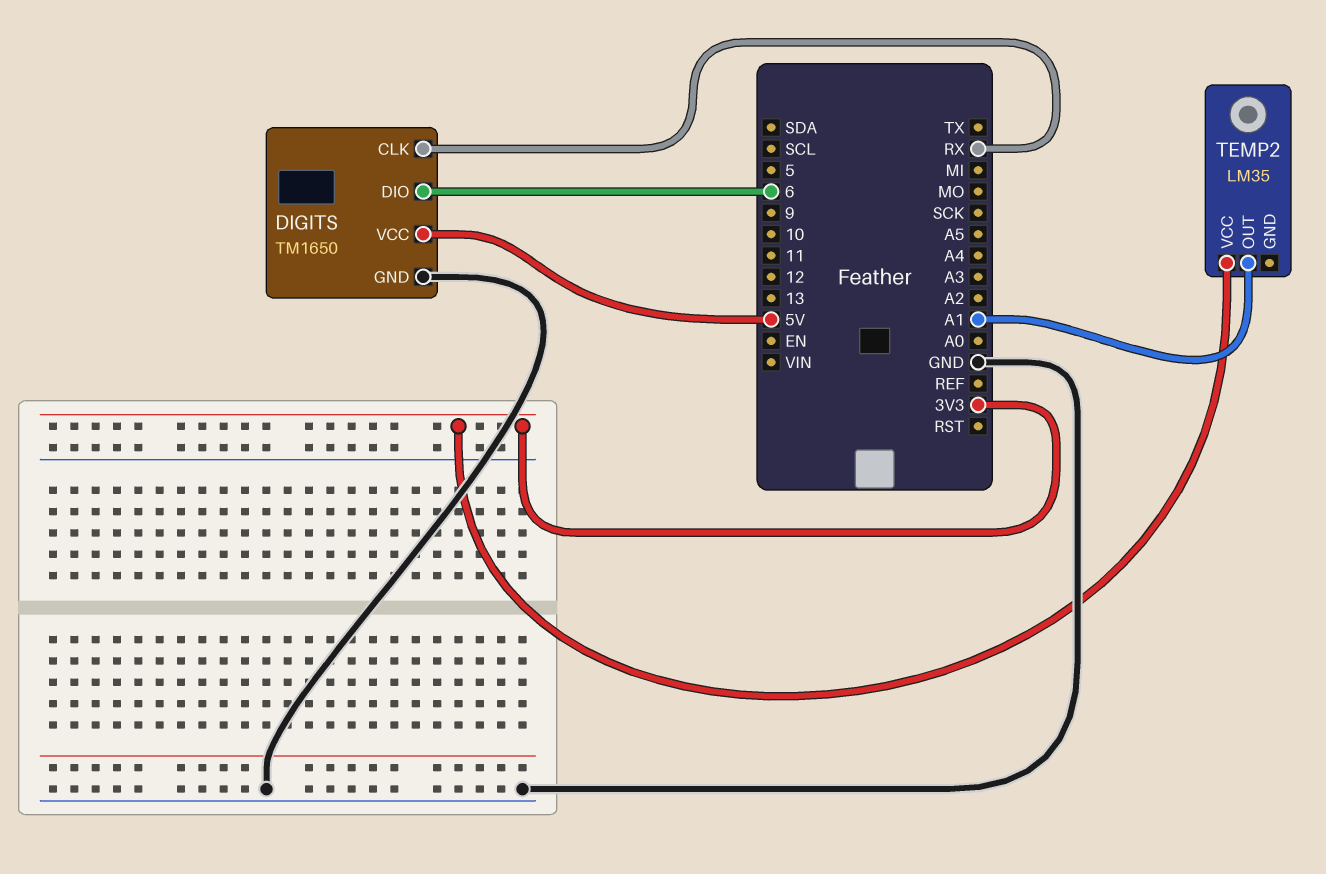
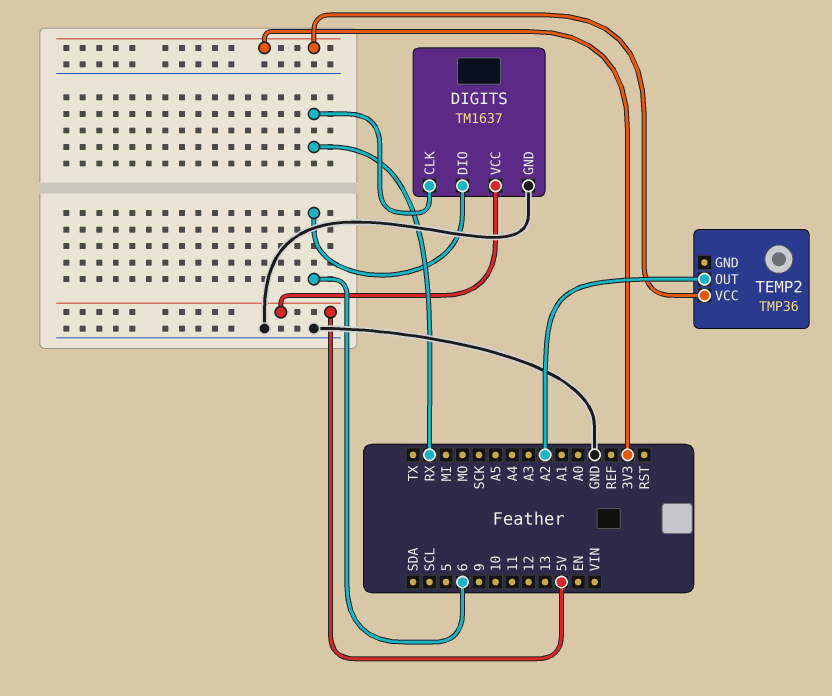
DIGITS: TM1650 -> TM1637
TEMP2: LM35 -> TMP36
TEMP2 pin OUT: A1 -> A2

